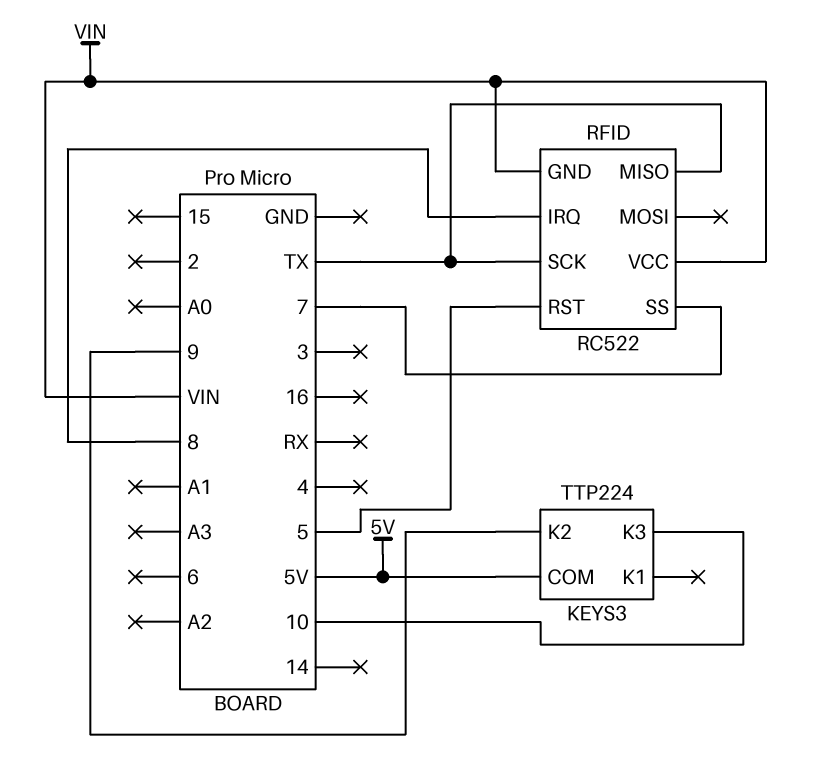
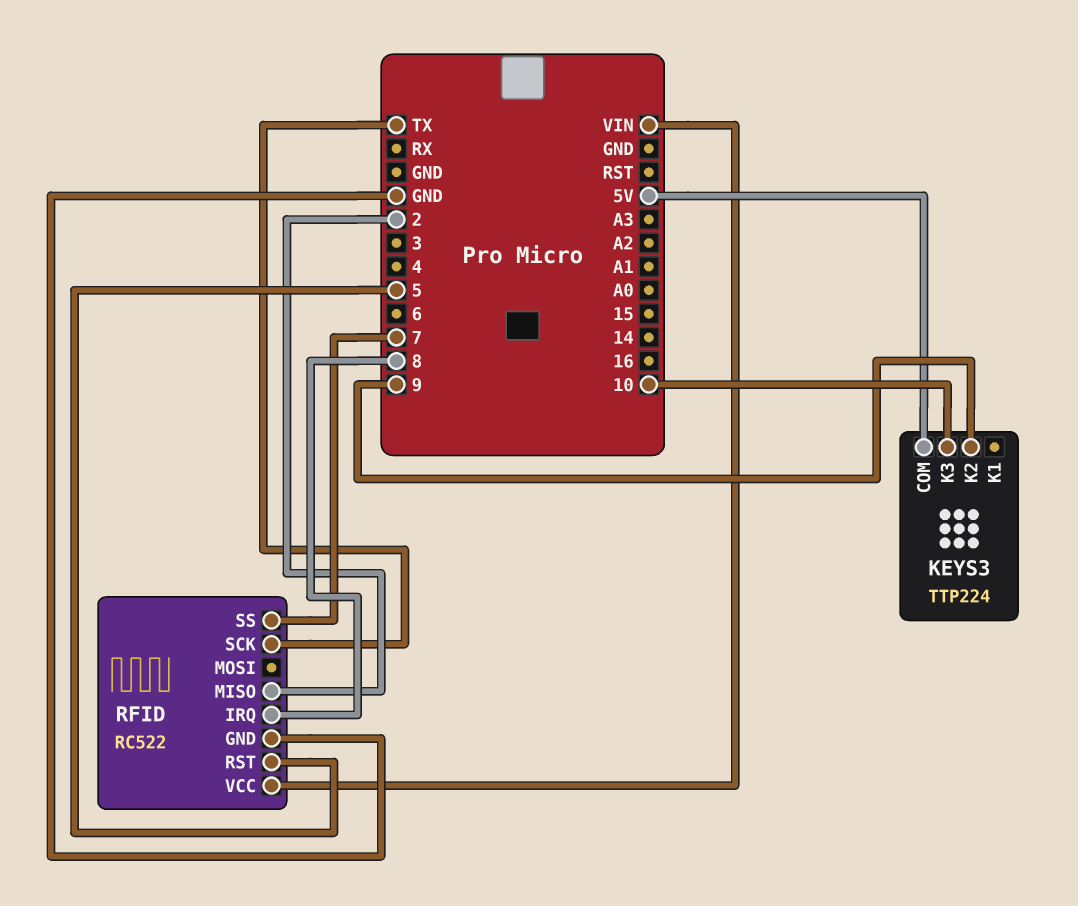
RFID pin GND: VIN -> GND
RFID pin MISO: TX -> 2

